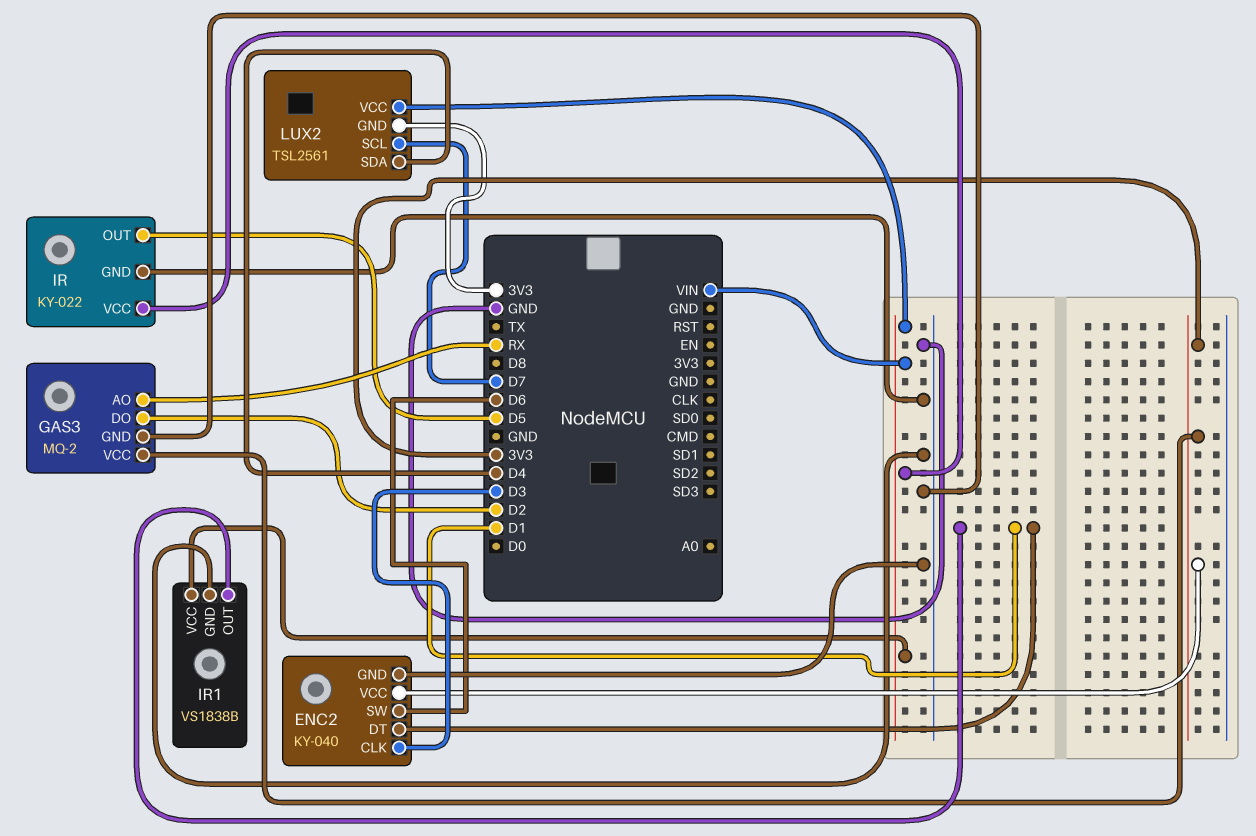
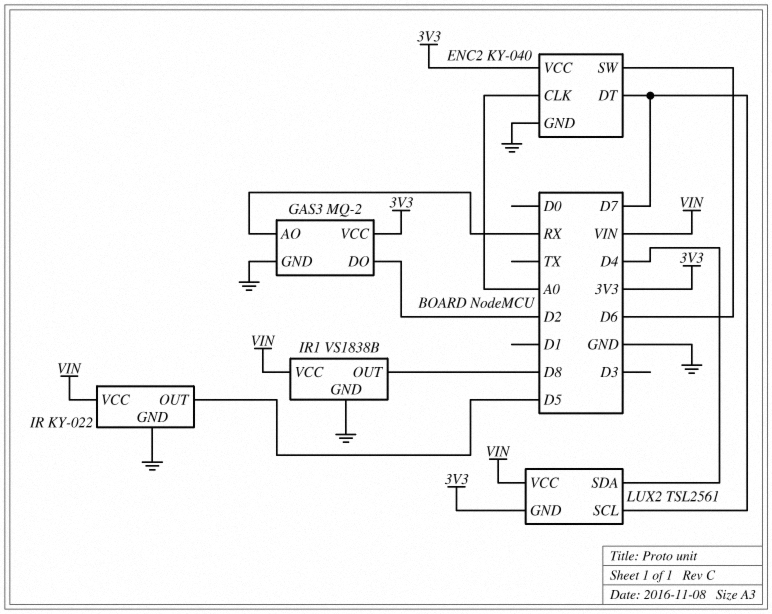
ENC2 pin CLK: D3 -> A0
ENC2 pin DT: D1 -> D7
IR1 pin OUT: D1 -> D8

